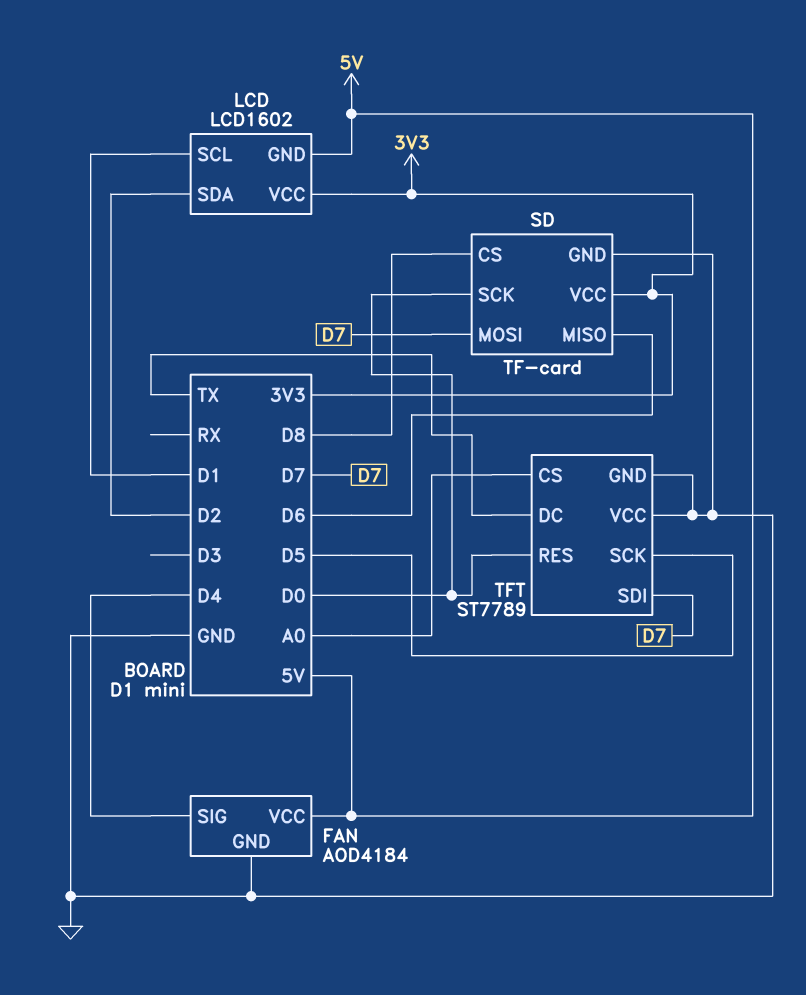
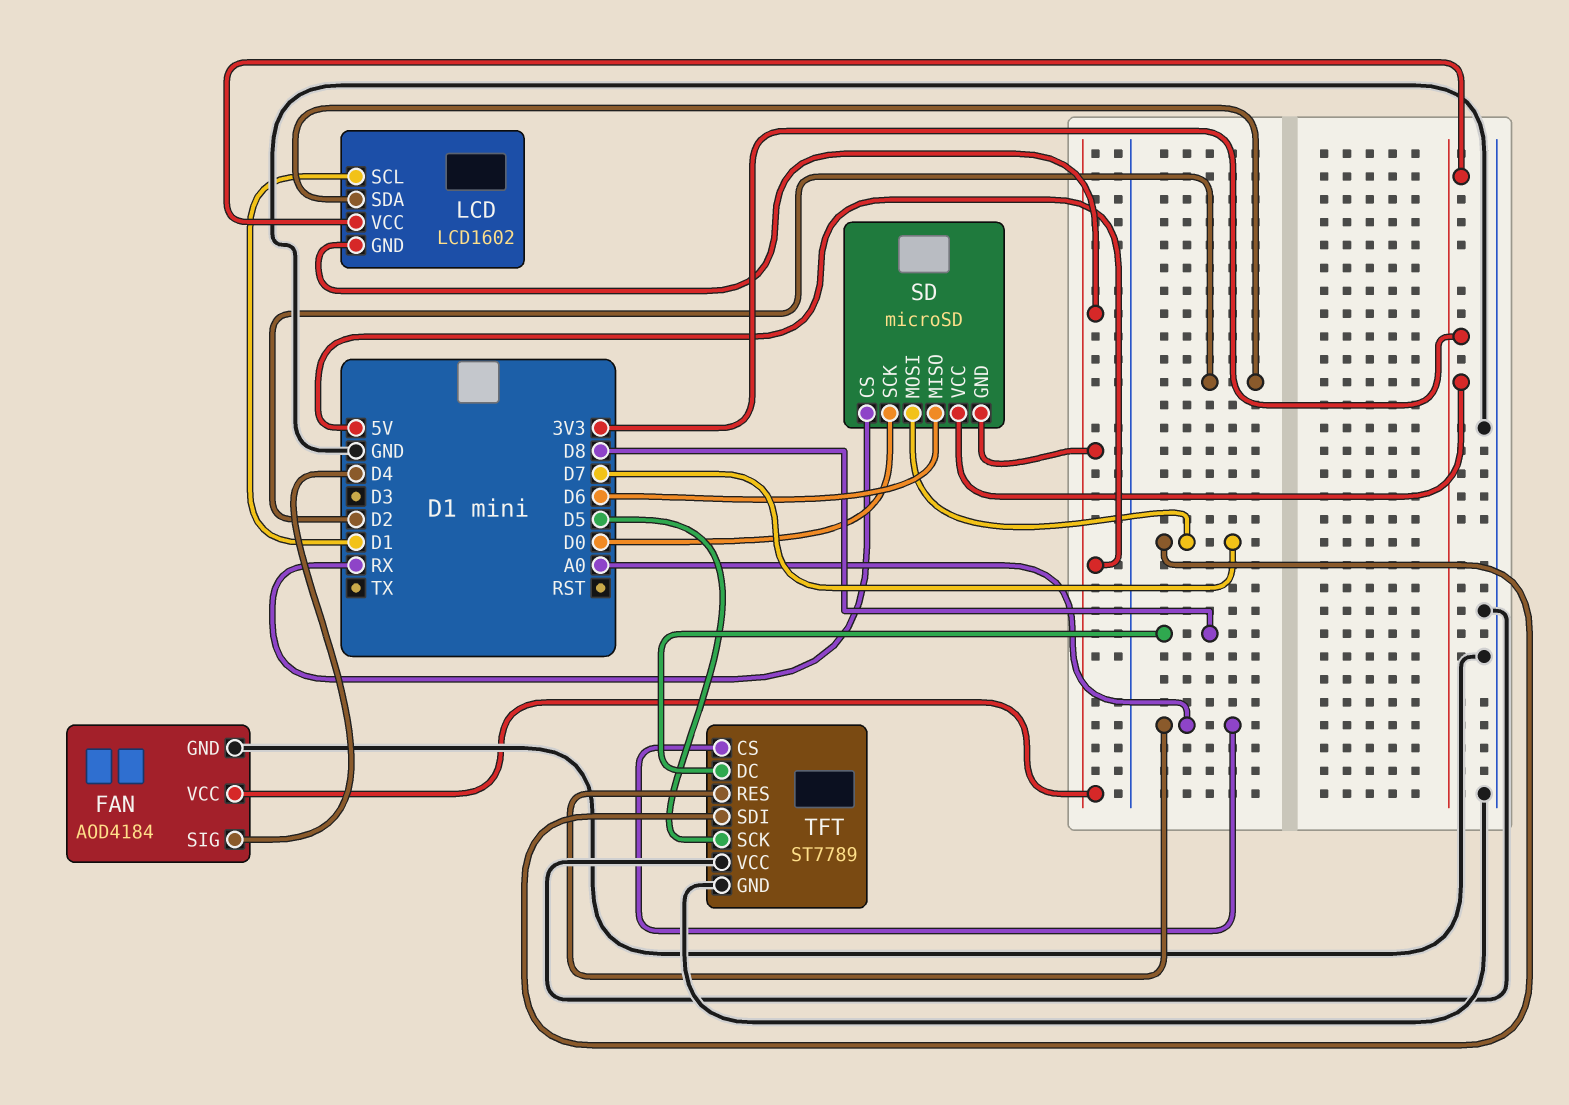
SD: TF-card -> microSD
SD pin CS: D8 -> RX
SD pin GND: GND -> 5V
TFT pin DC: TX -> D8
TFT pin RES: D0 -> A0

